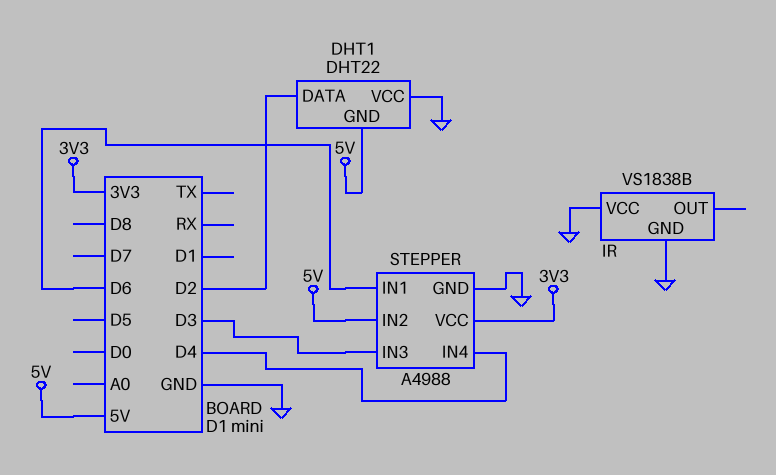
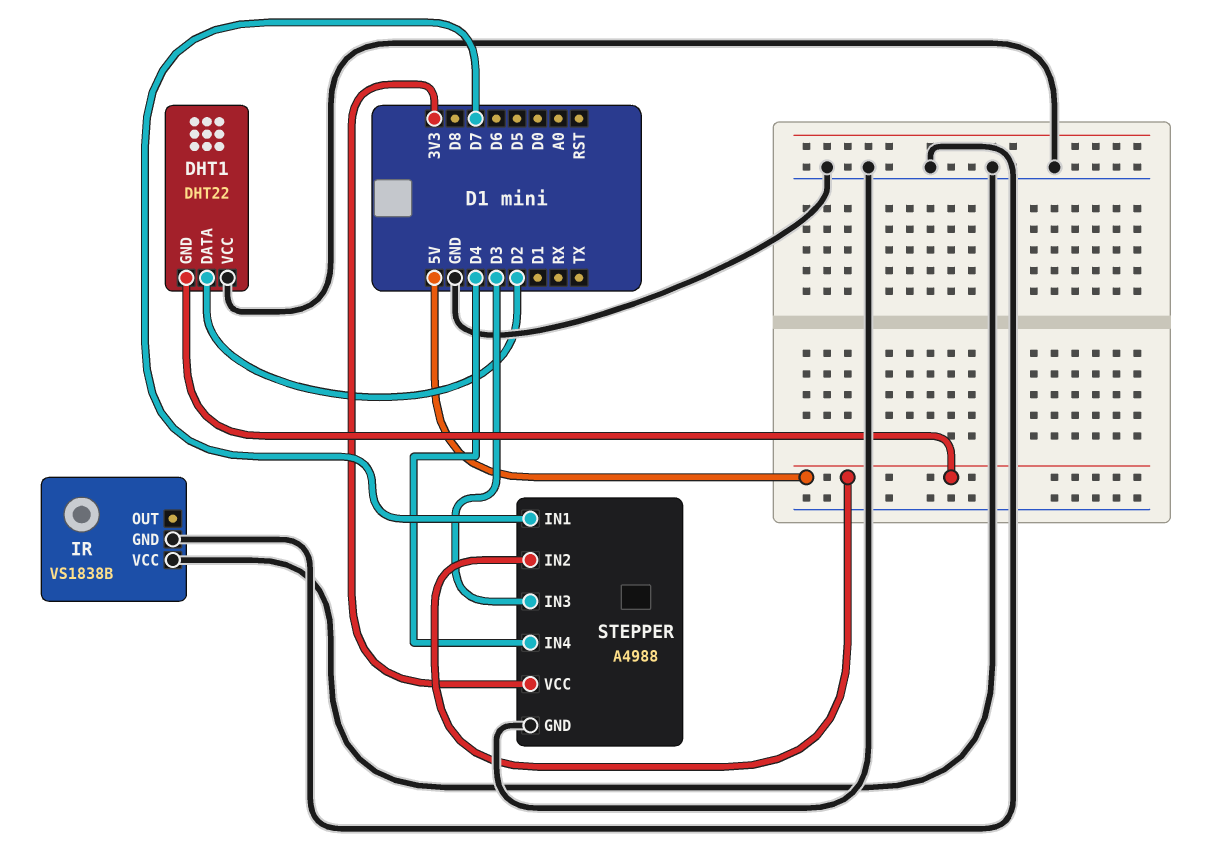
STEPPER pin IN1: D6 -> D7

